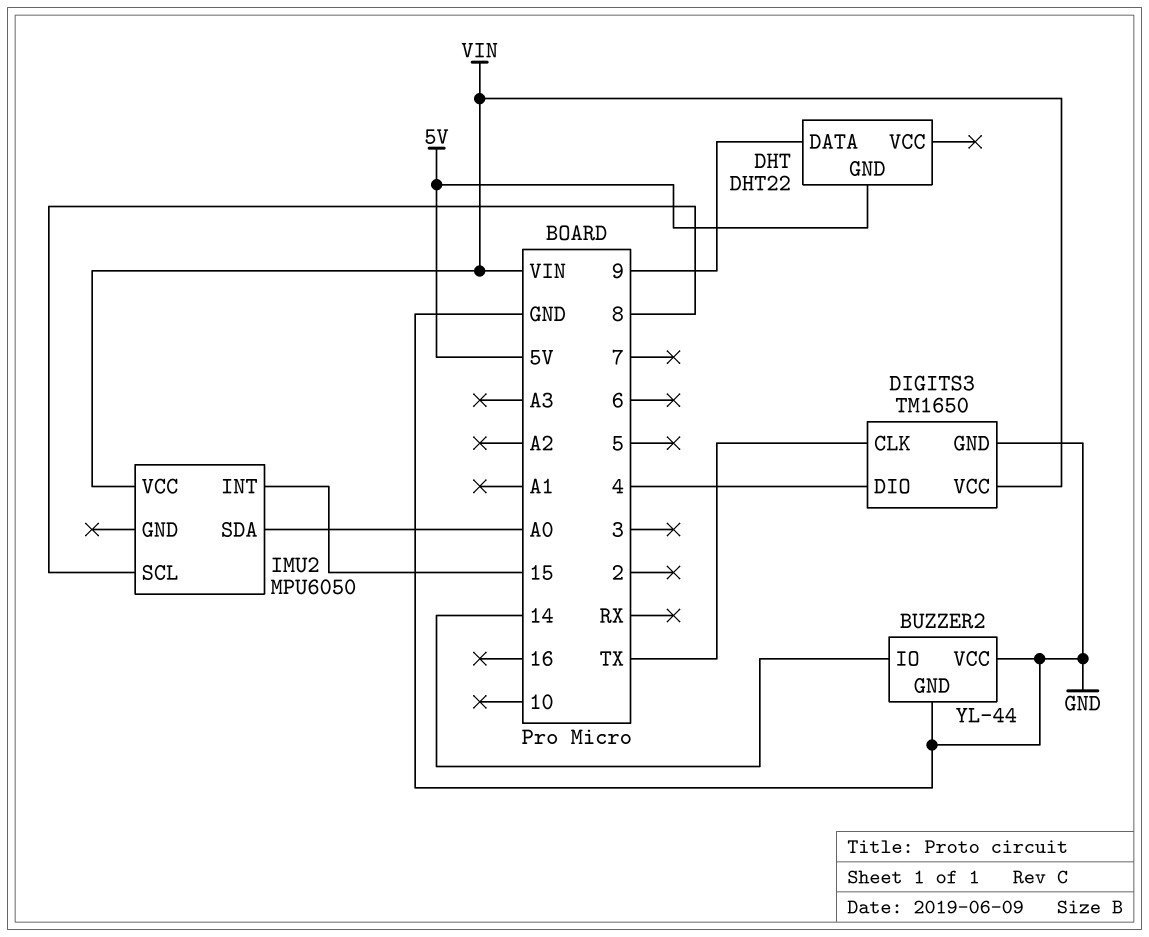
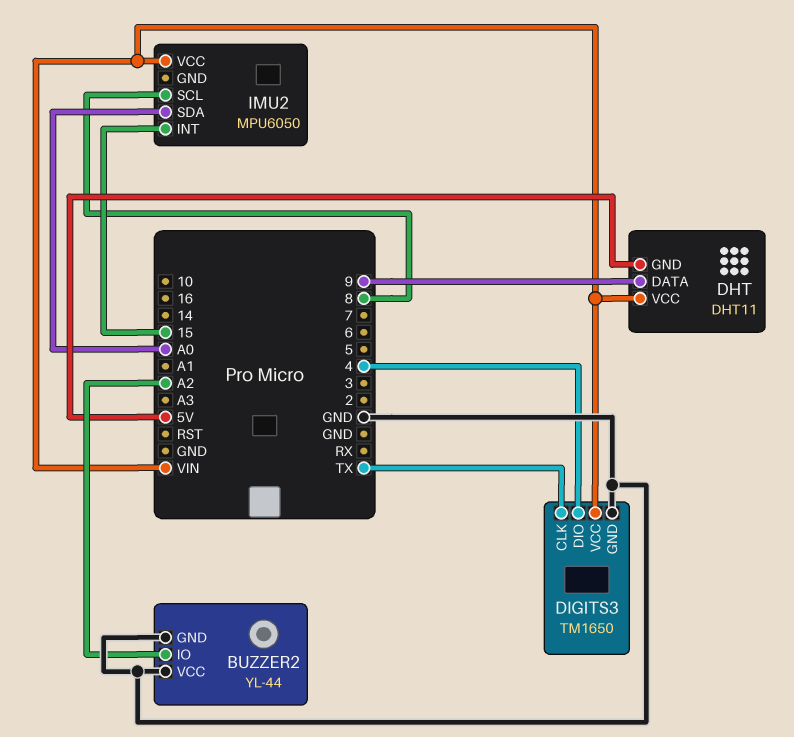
BUZZER2 pin IO: 14 -> A2
DHT: DHT22 -> DHT11
DHT pin VCC: none -> VIN

